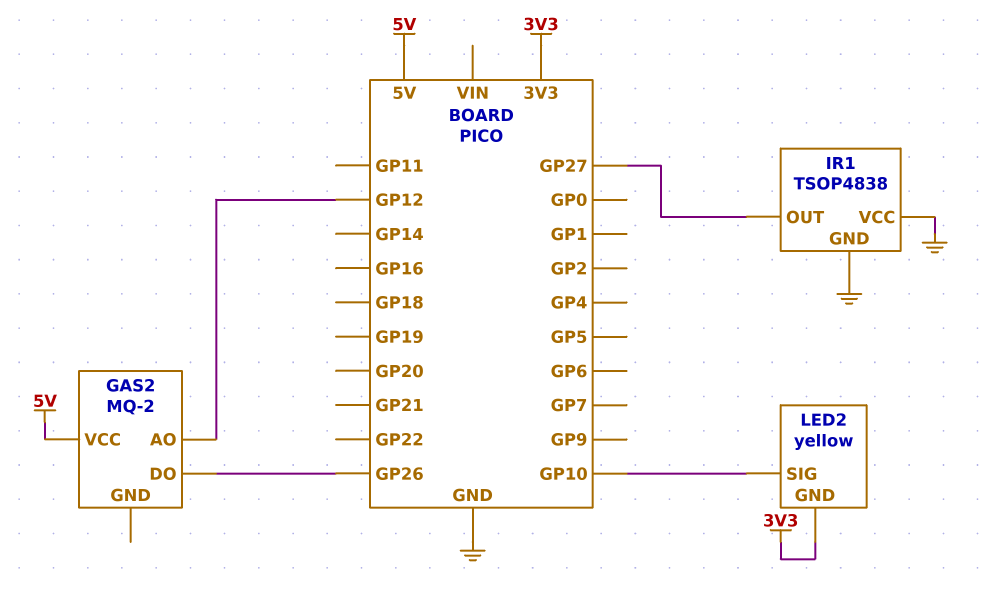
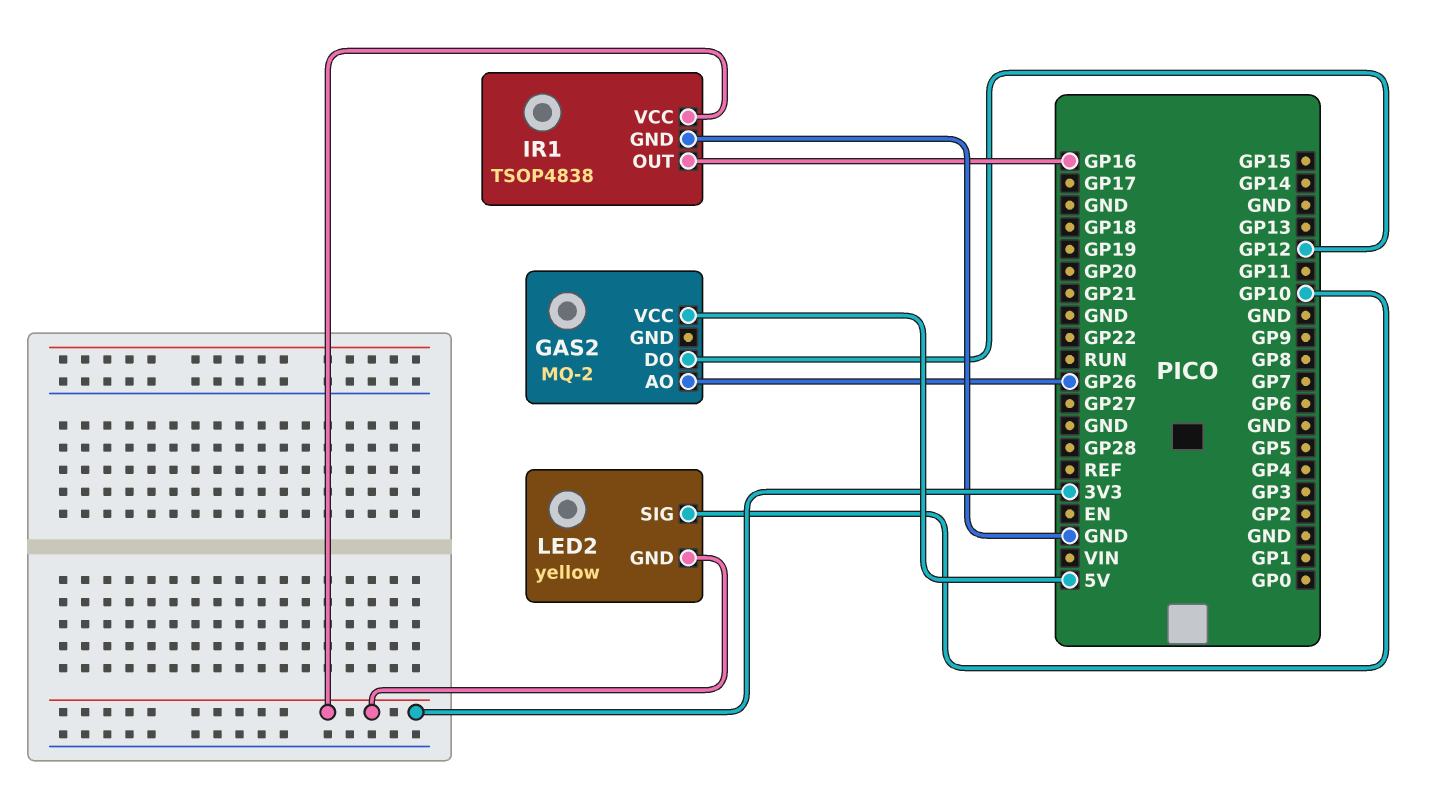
GAS2 pin AO: GP12 -> GP26
GAS2 pin DO: GP26 -> GP12
IR1 pin OUT: GP27 -> GP16
IR1 pin VCC: GND -> 3V3

